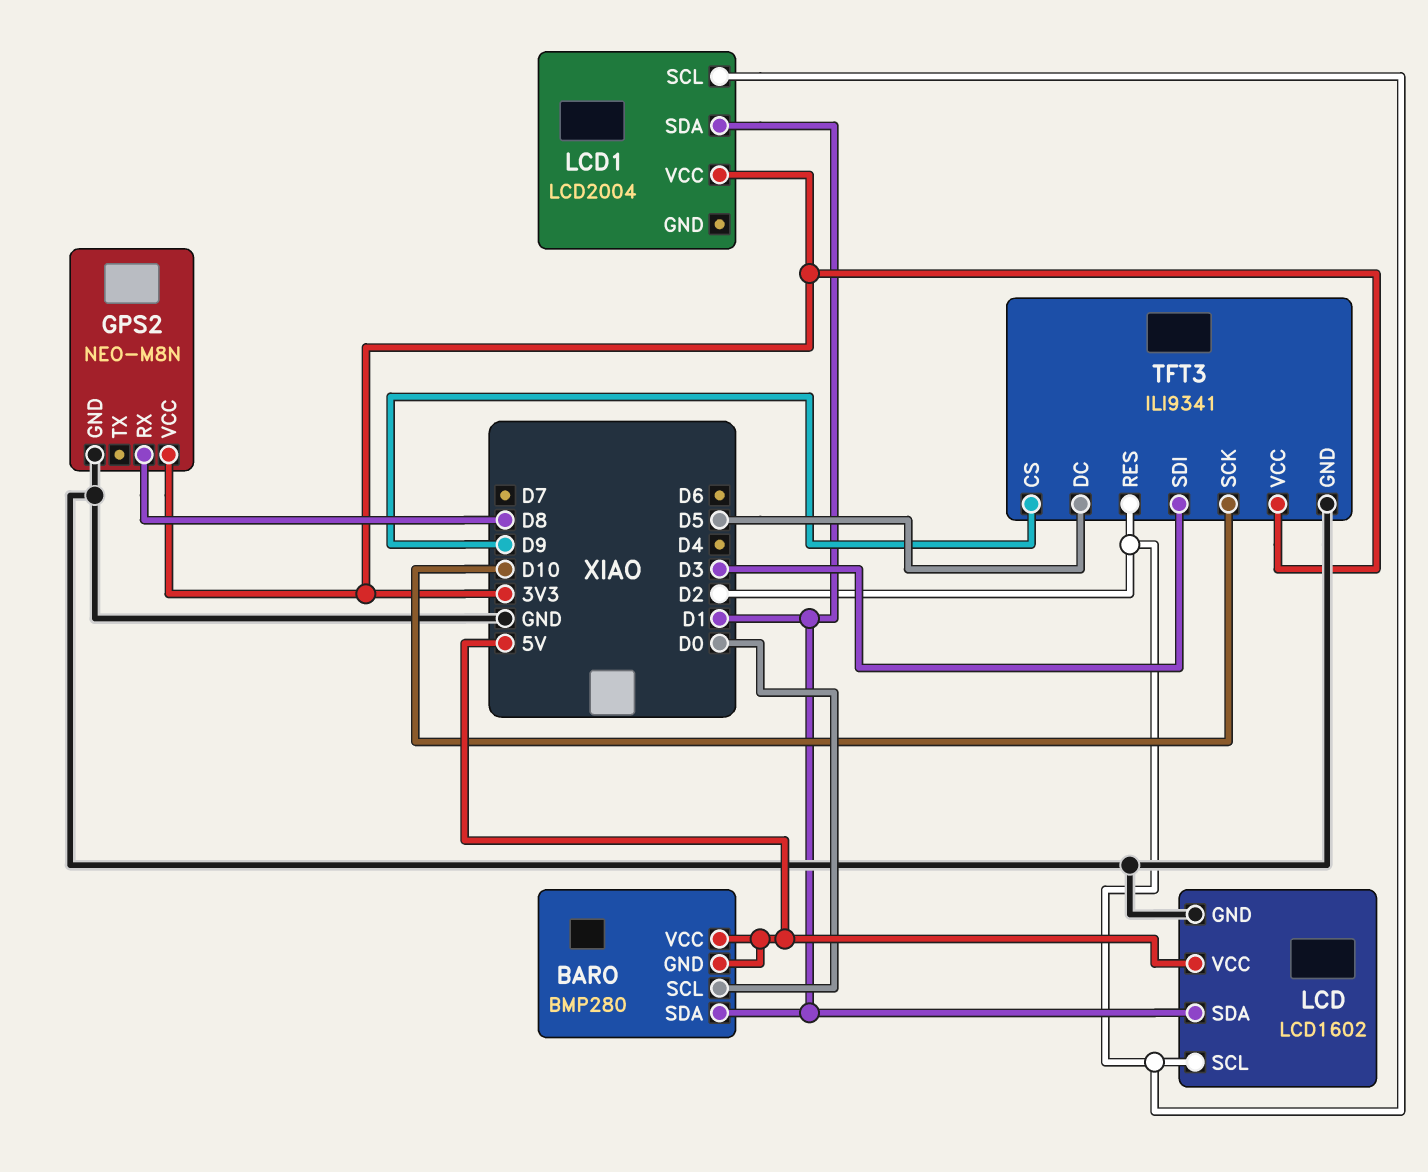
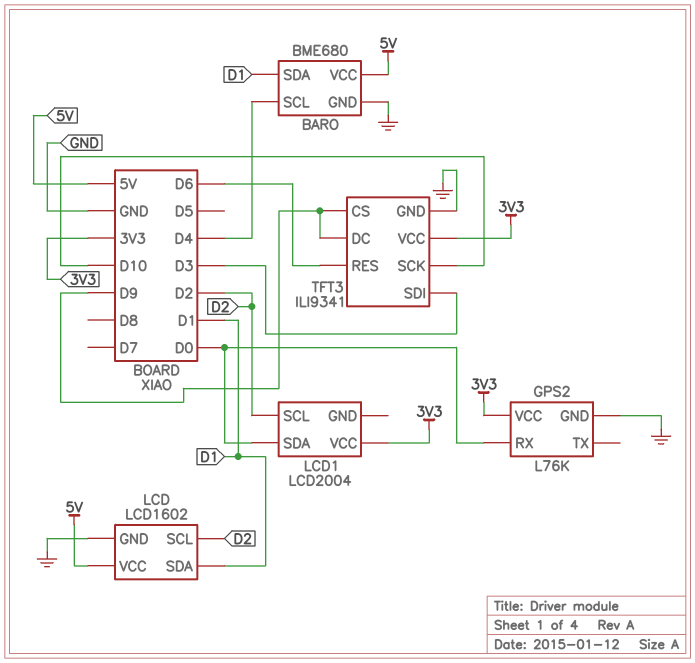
BARO: BMP280 -> BME680
BARO pin GND: 5V -> GND
BARO pin SCL: D0 -> D4
GPS2: NEO-M8N -> L76K
GPS2 pin RX: D8 -> D0
LCD1 pin SDA: D1 -> D0
TFT3 pin DC: D5 -> D9
TFT3 pin RES: D2 -> D6

